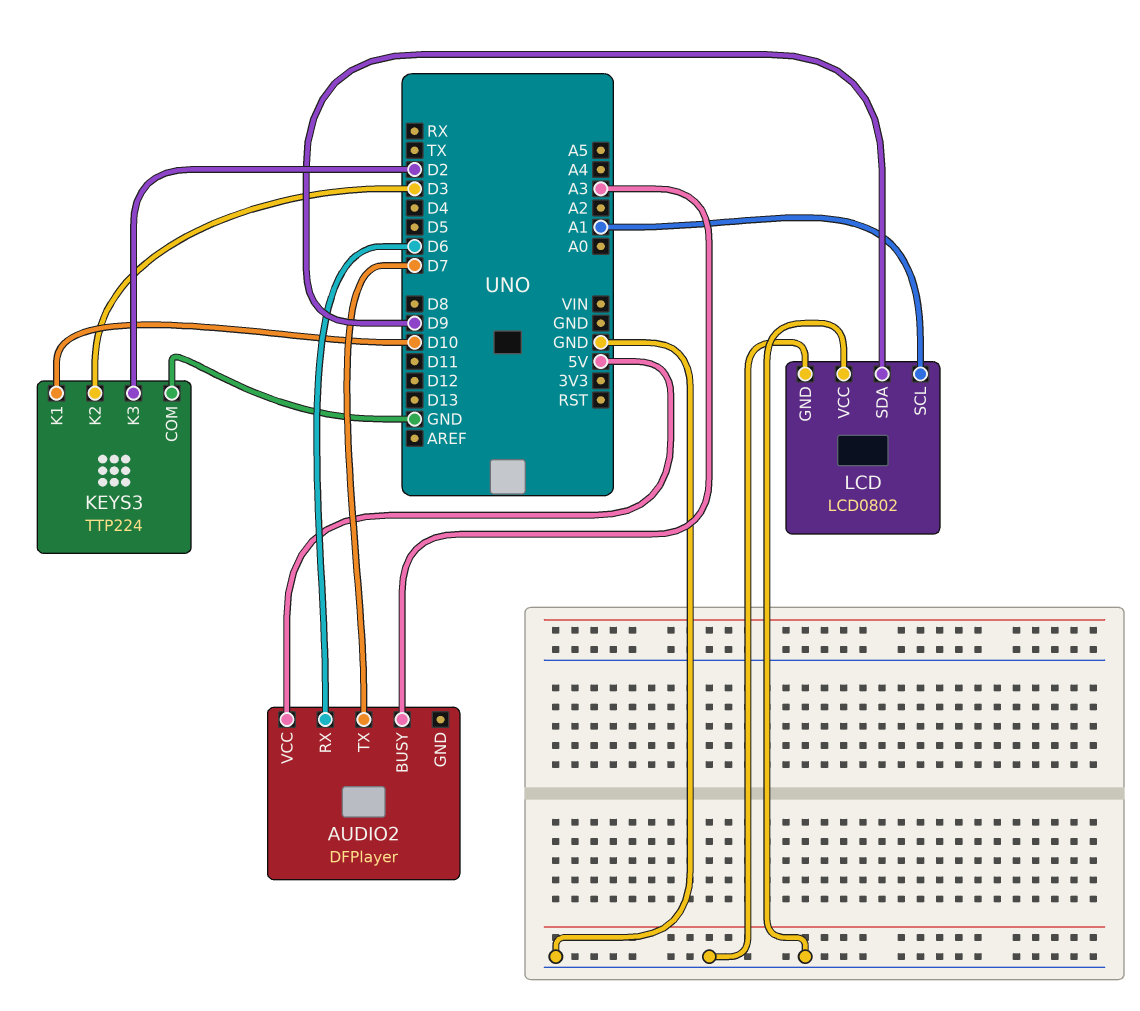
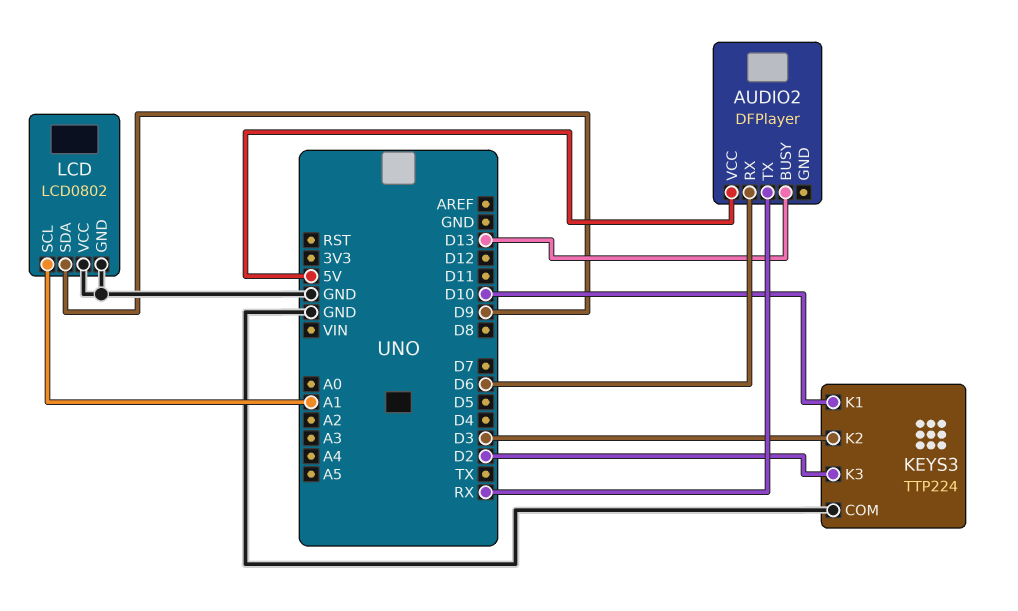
AUDIO2 pin BUSY: A3 -> D13
AUDIO2 pin TX: D7 -> RX

